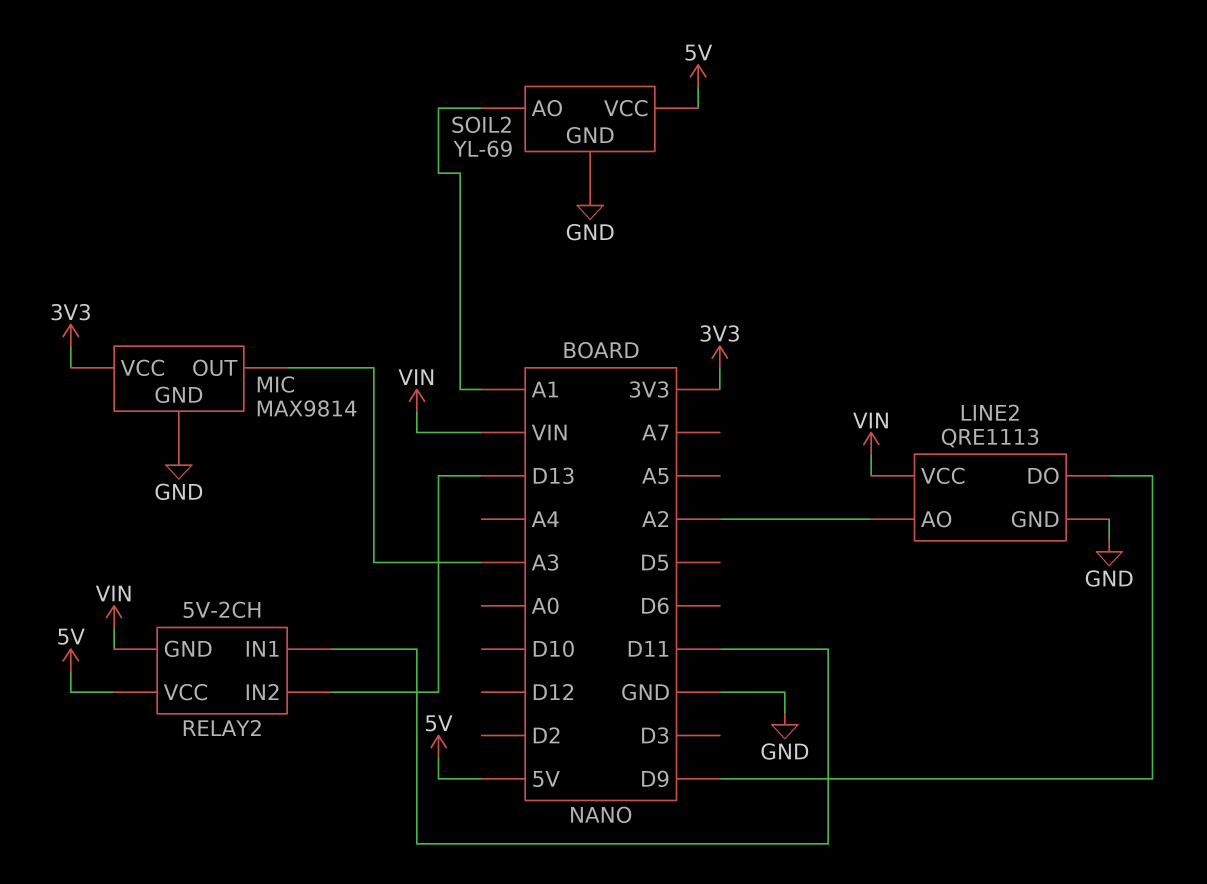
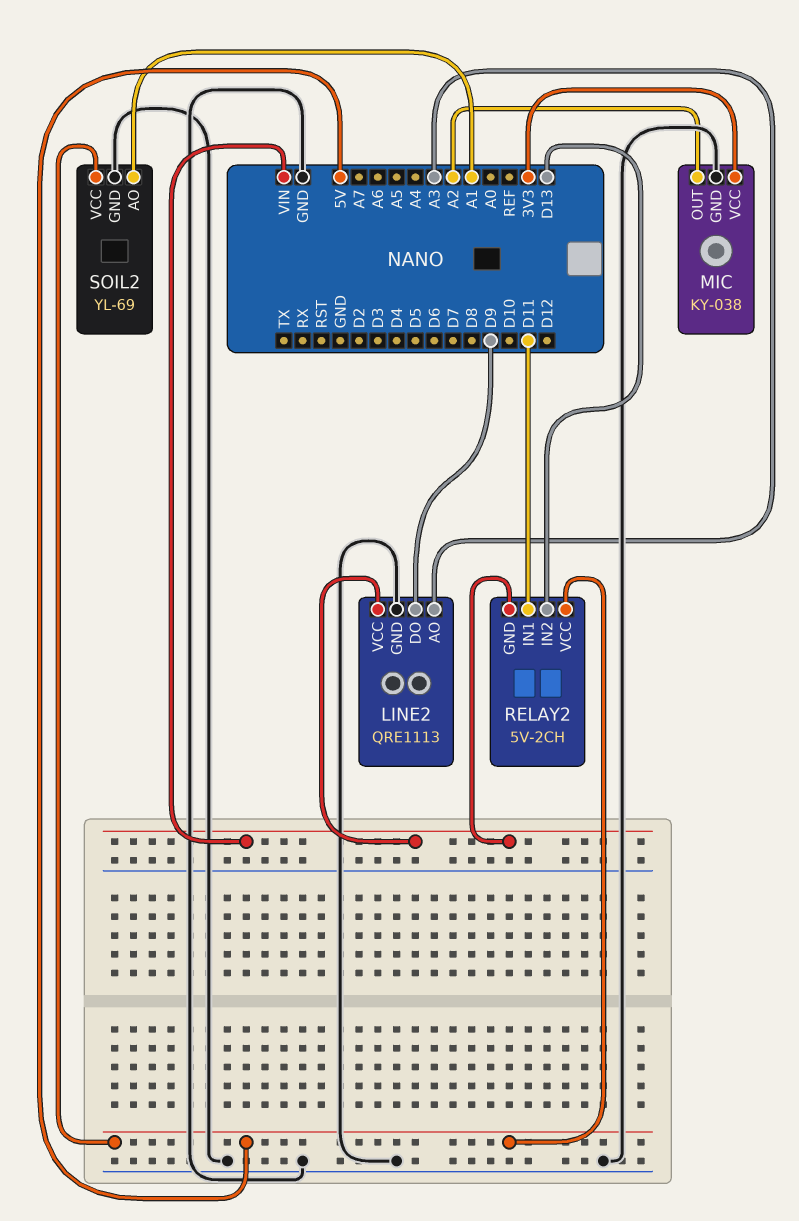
LINE2 pin AO: A2 -> A3
MIC: MAX9814 -> KY-038
MIC pin OUT: A3 -> A2

